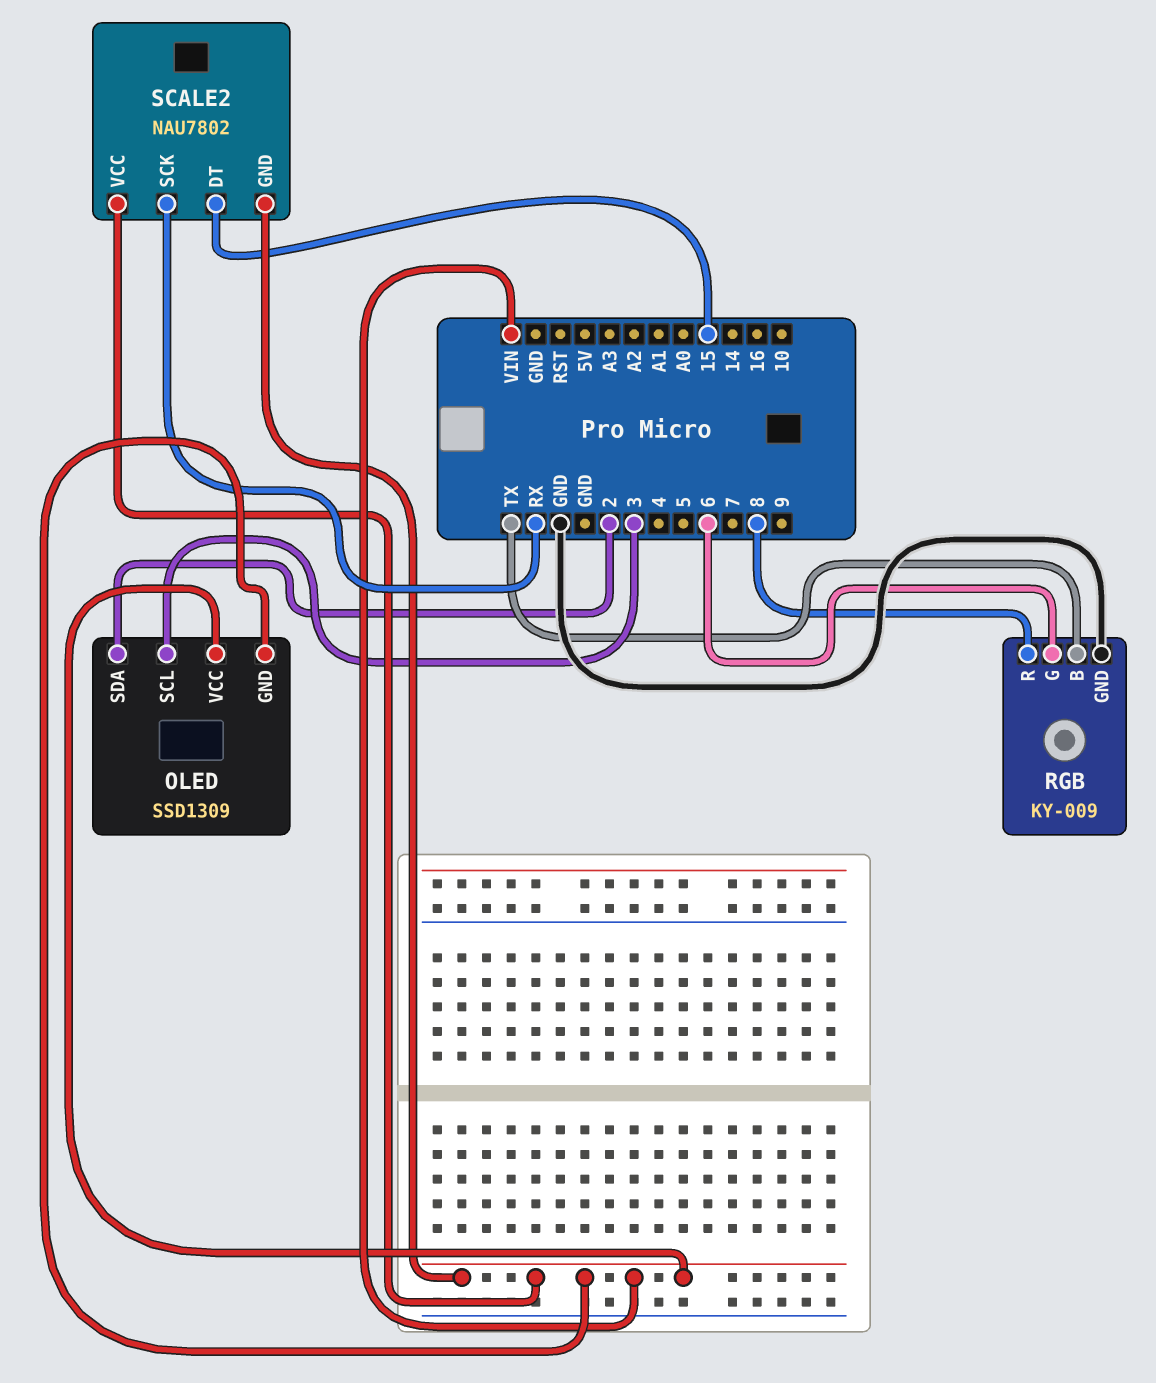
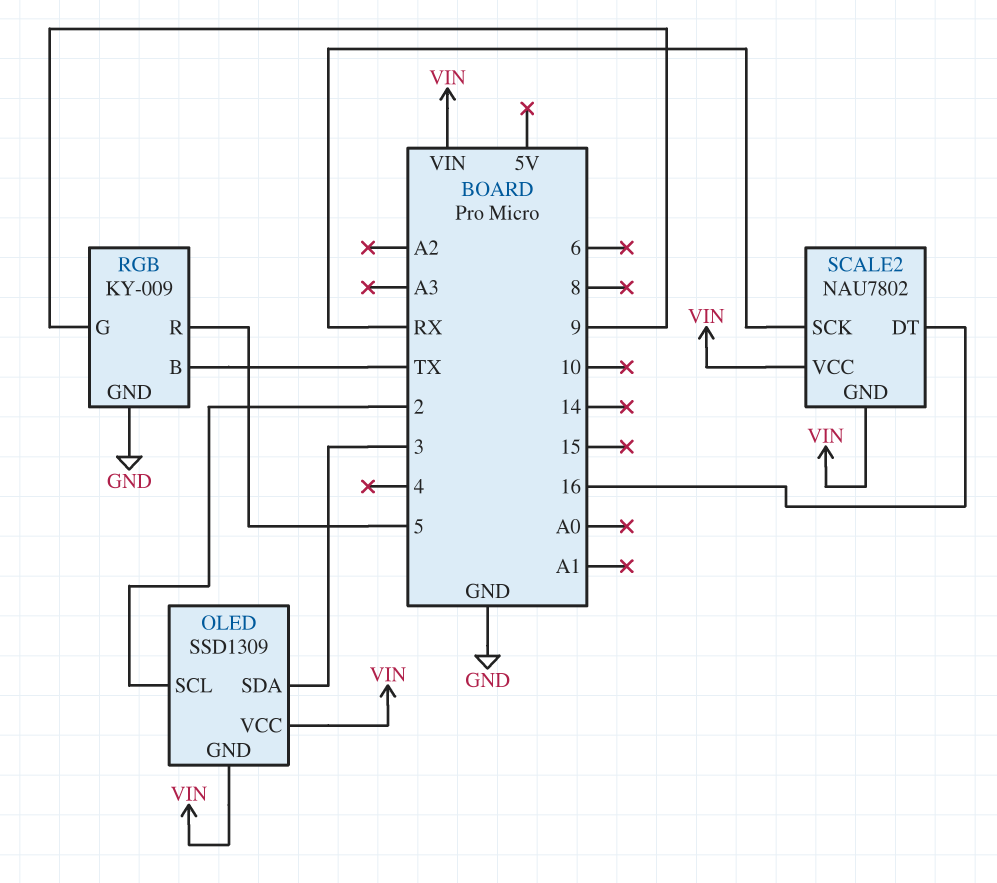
OLED pin SCL: 3 -> 2
OLED pin SDA: 2 -> 3
RGB pin G: 6 -> 9
RGB pin R: 8 -> 5
SCALE2 pin DT: 15 -> 16

